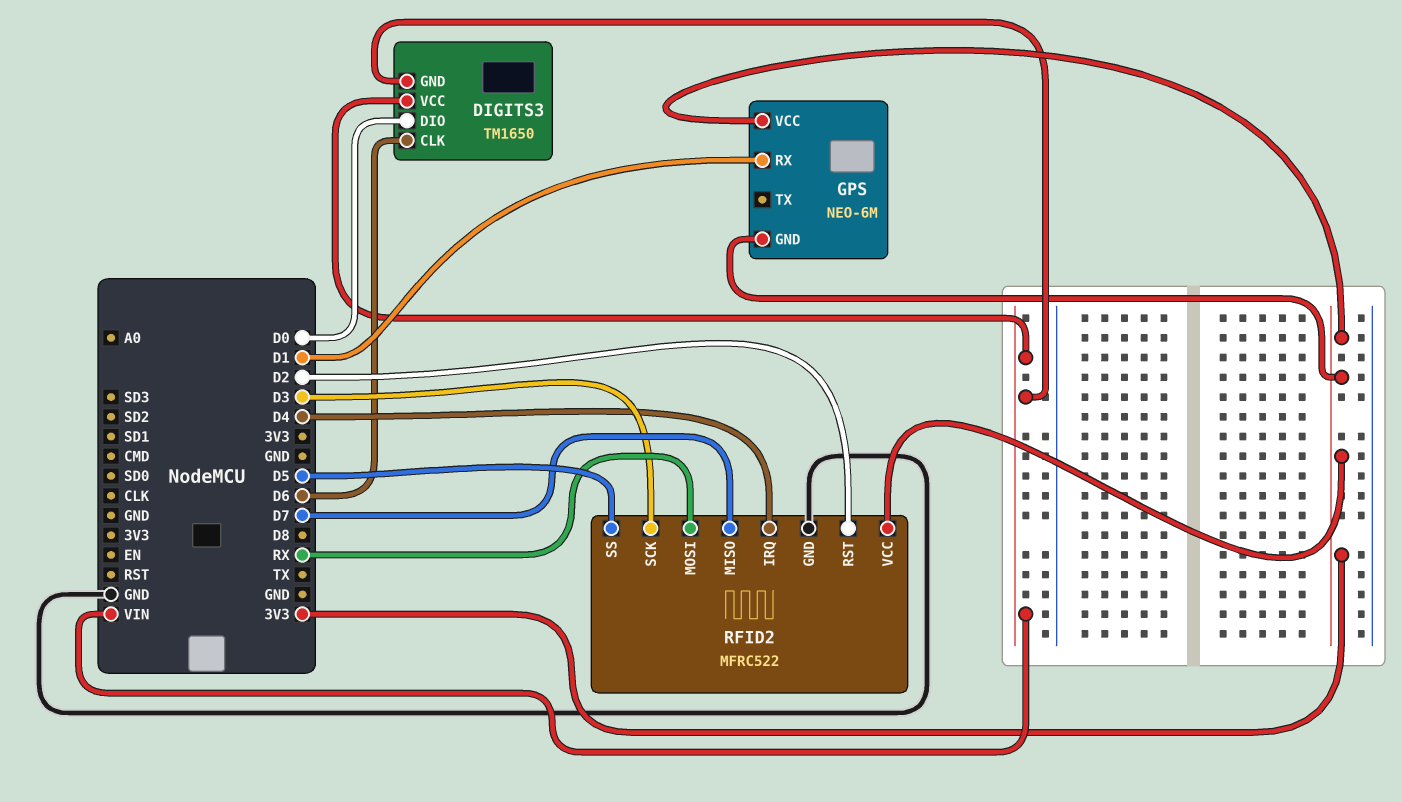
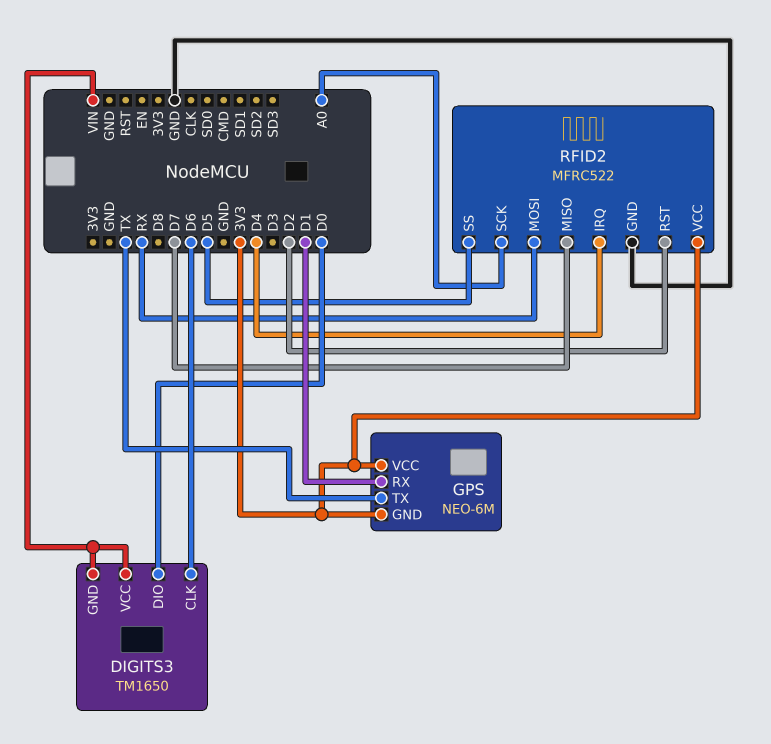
GPS pin TX: none -> TX
RFID2 pin SCK: D3 -> A0

